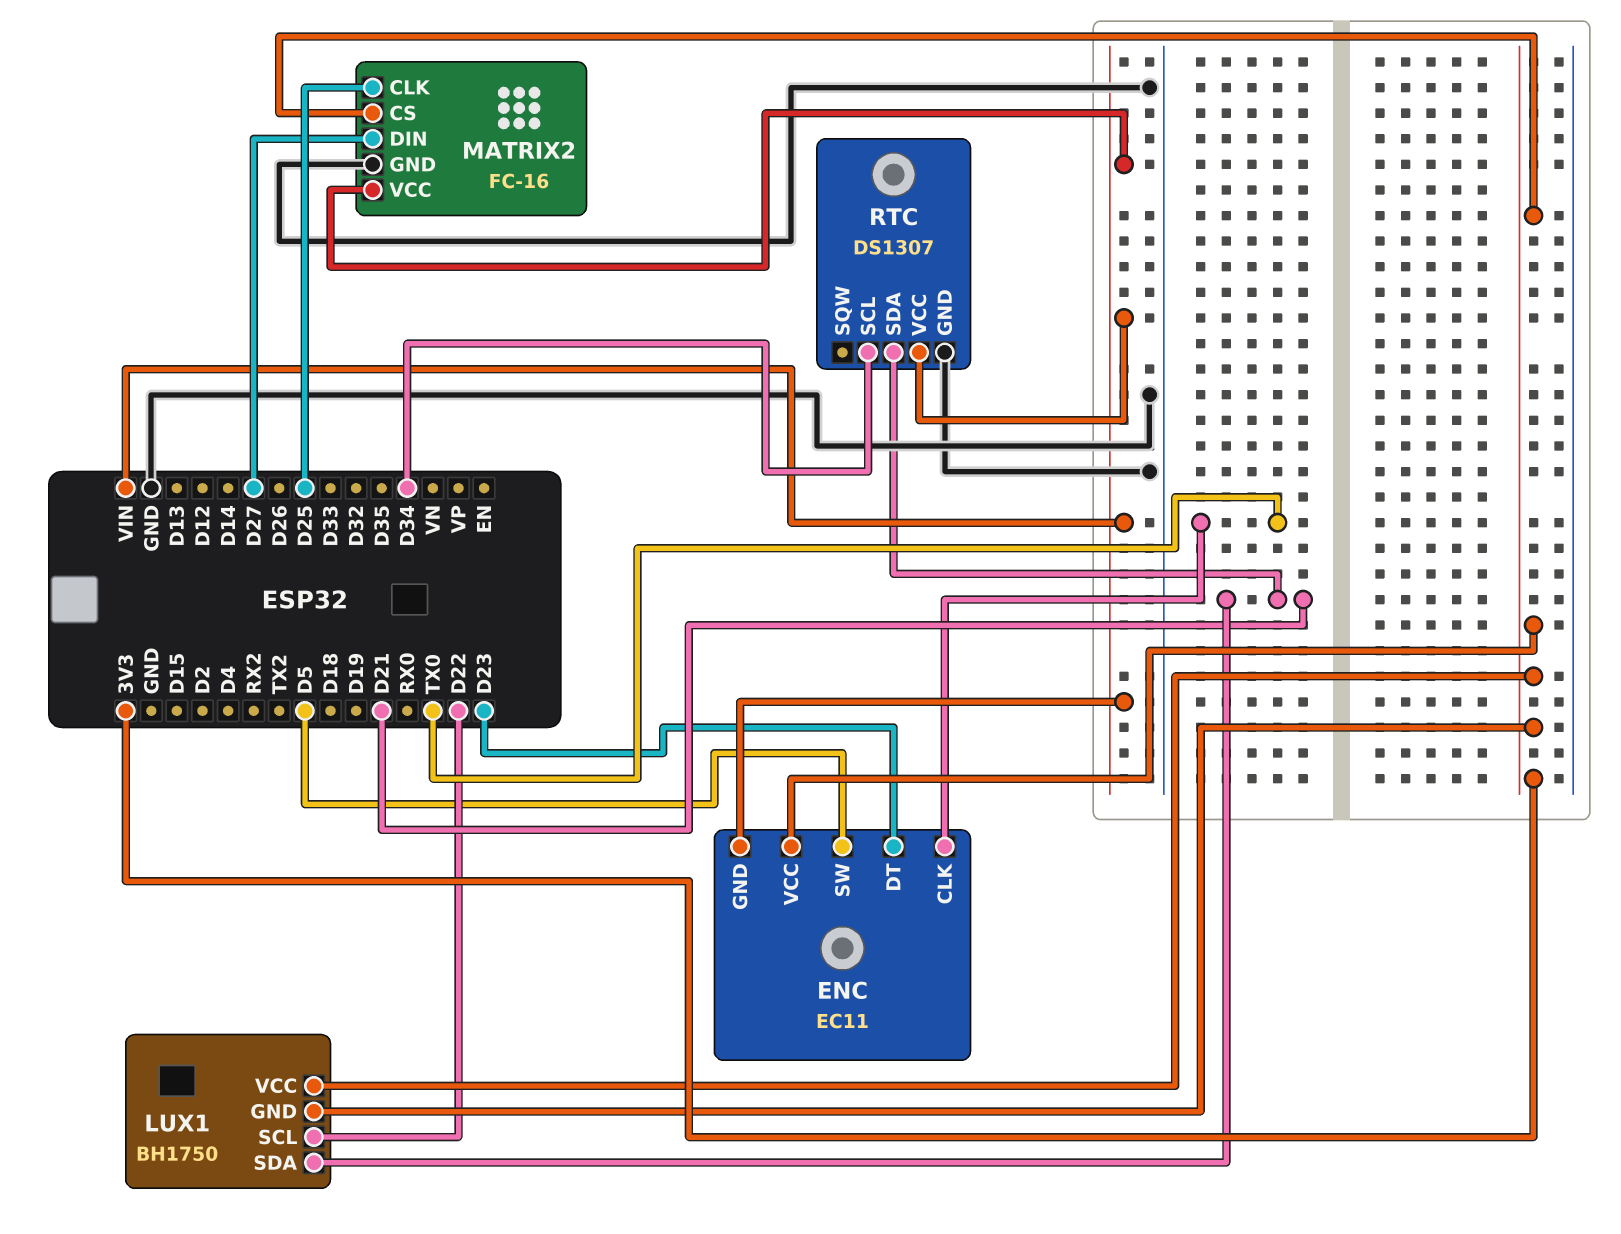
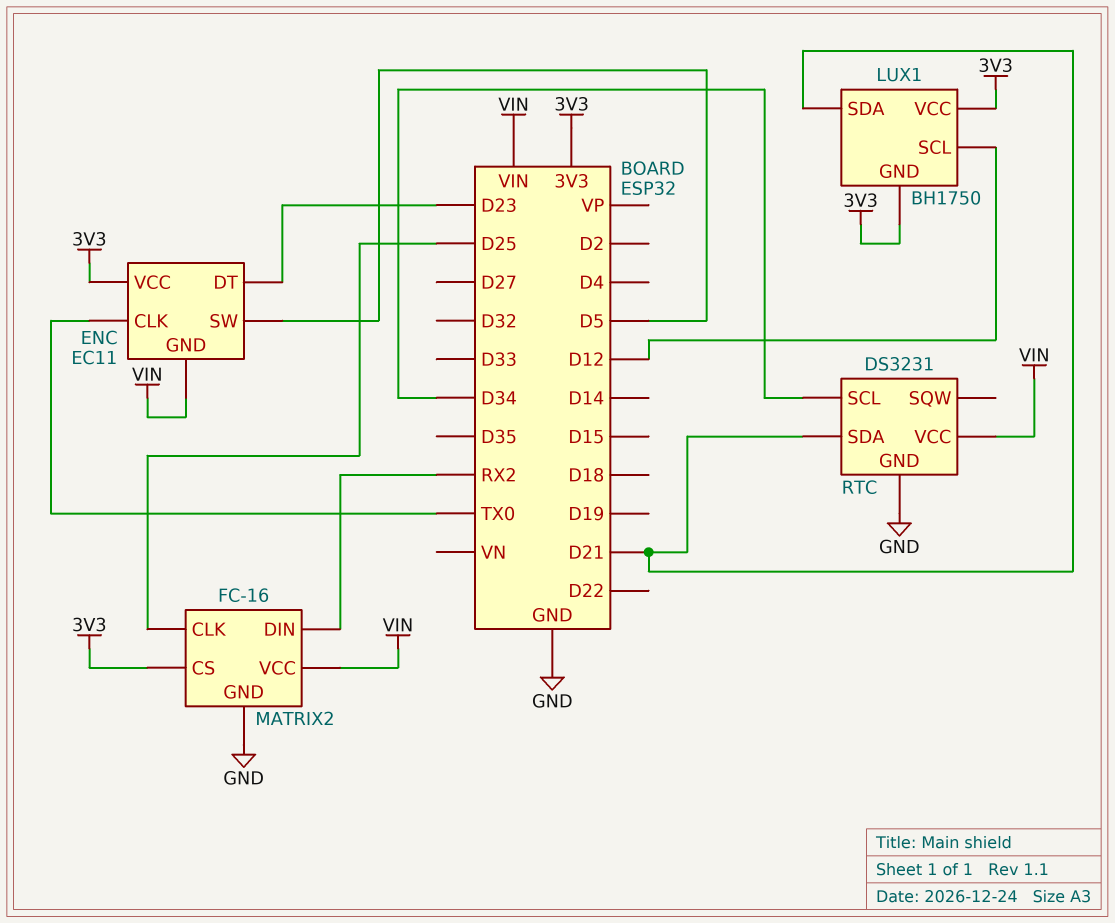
LUX1 pin SCL: D22 -> D12
MATRIX2 pin DIN: D27 -> RX2
RTC: DS1307 -> DS3231

